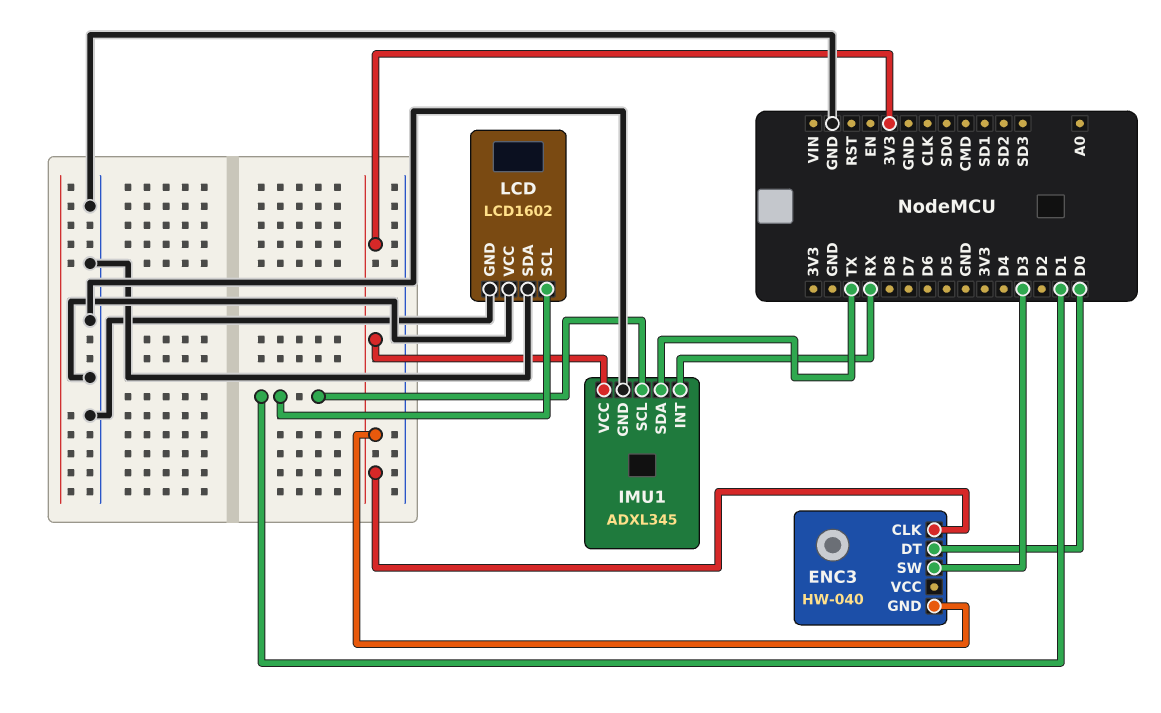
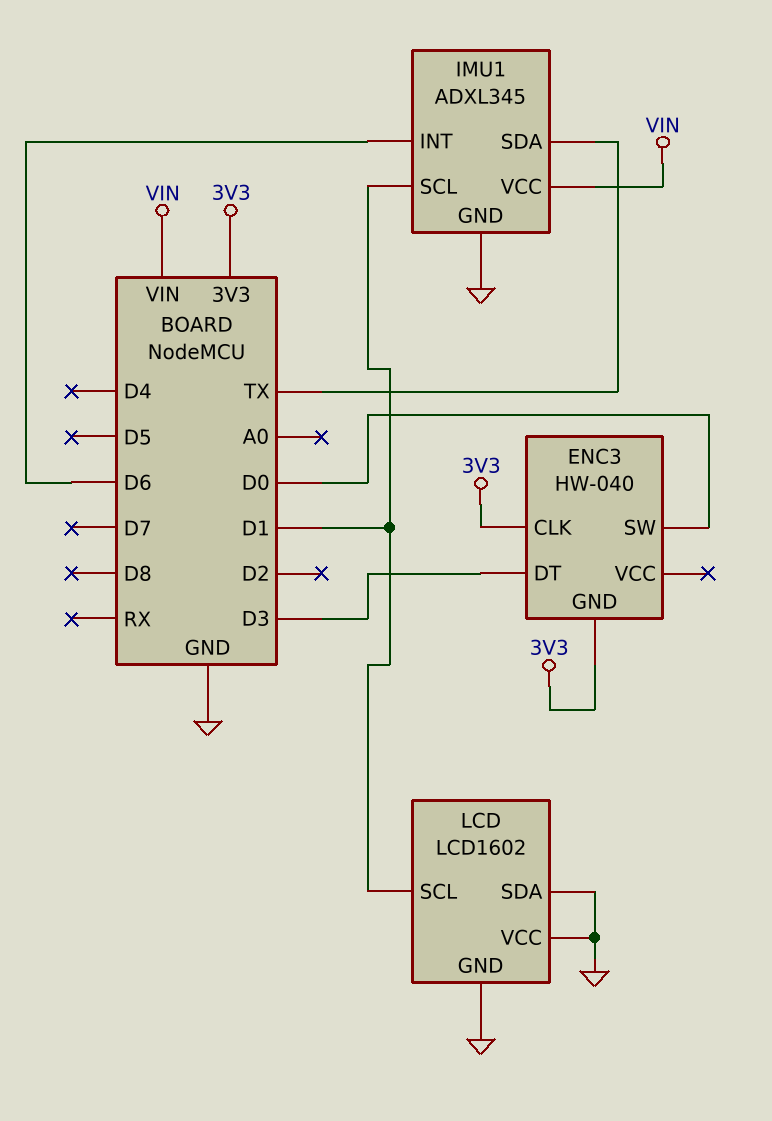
ENC3 pin DT: D0 -> D3
ENC3 pin SW: D3 -> D0
IMU1 pin INT: RX -> D6
IMU1 pin VCC: 3V3 -> VIN

